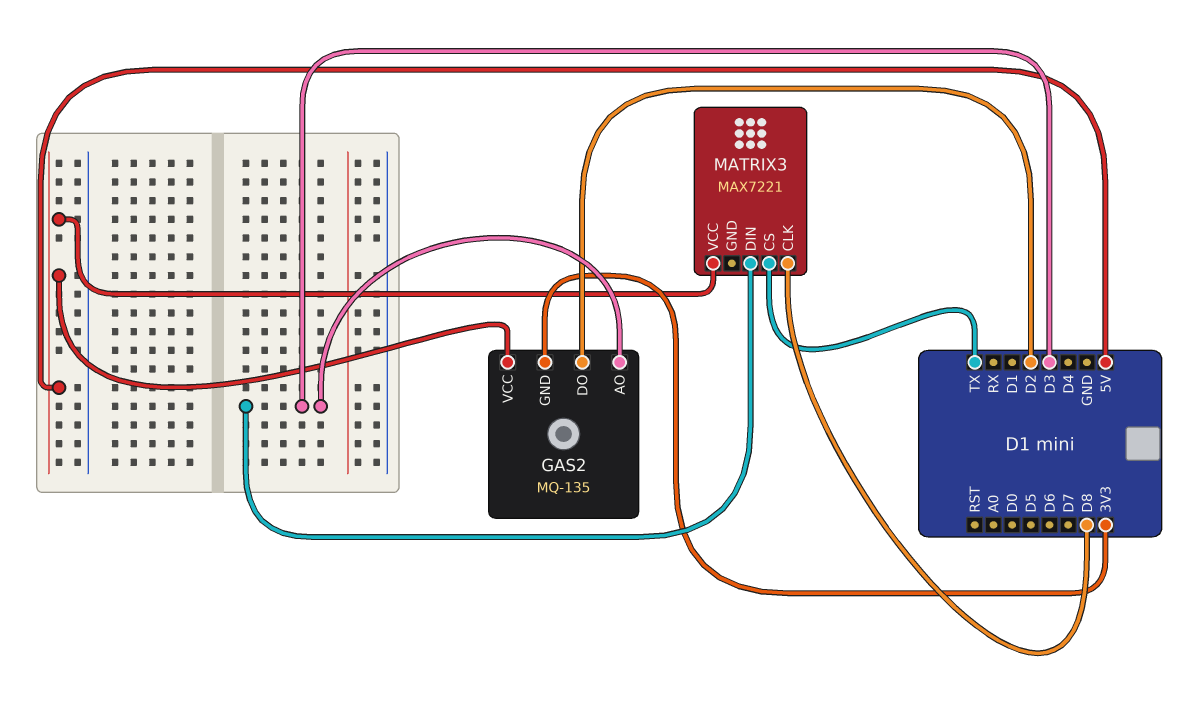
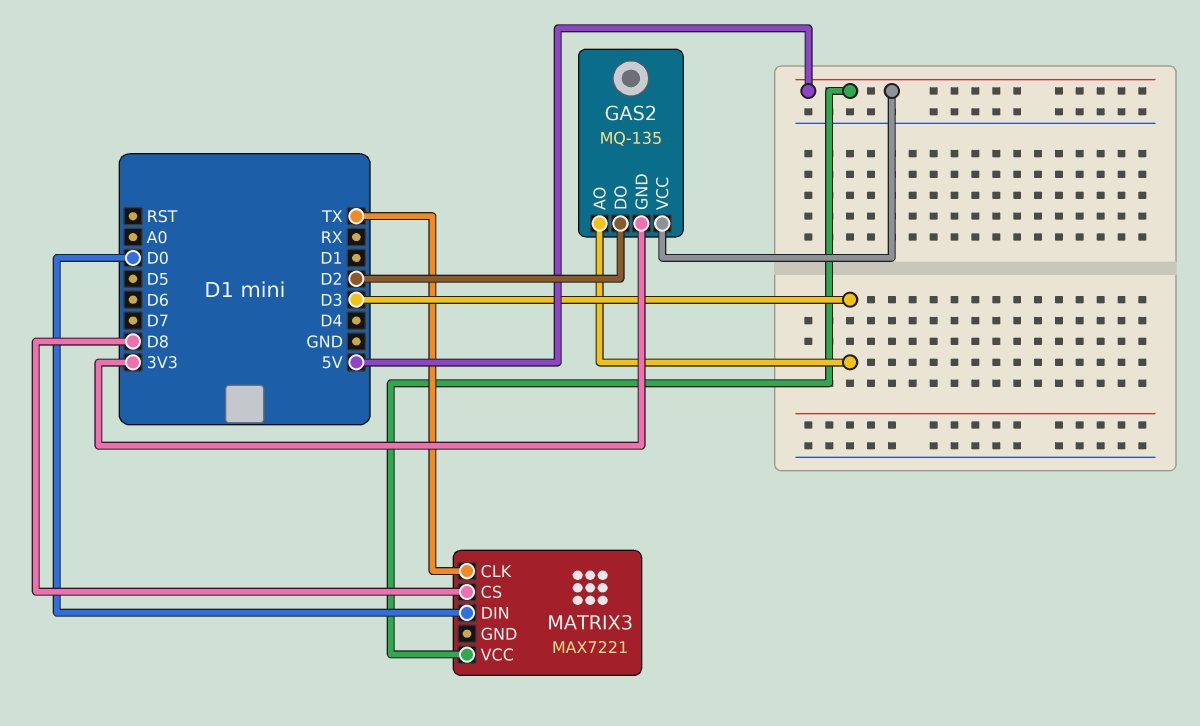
MATRIX3 pin CLK: D8 -> TX
MATRIX3 pin CS: TX -> D8
MATRIX3 pin DIN: D3 -> D0

